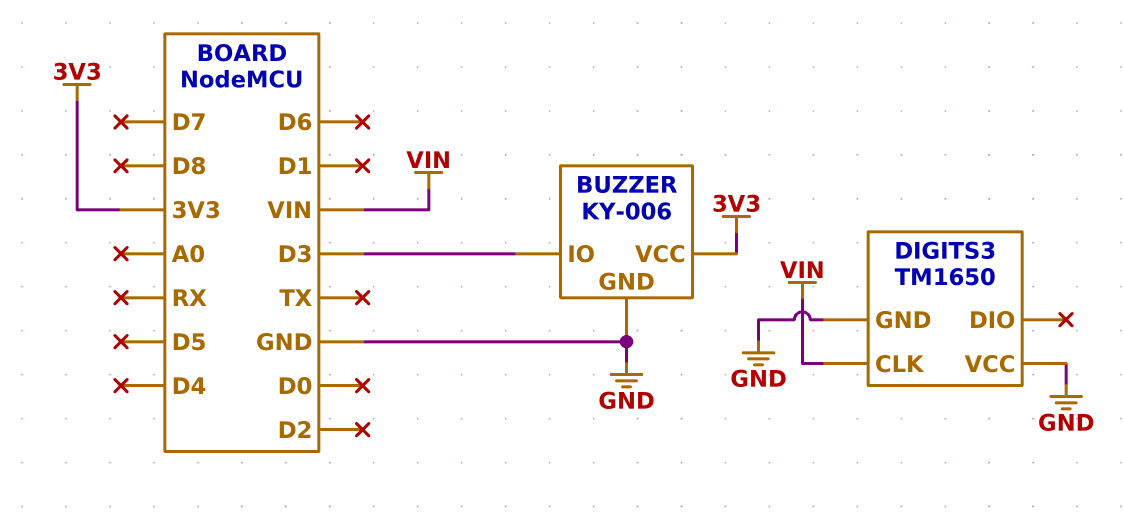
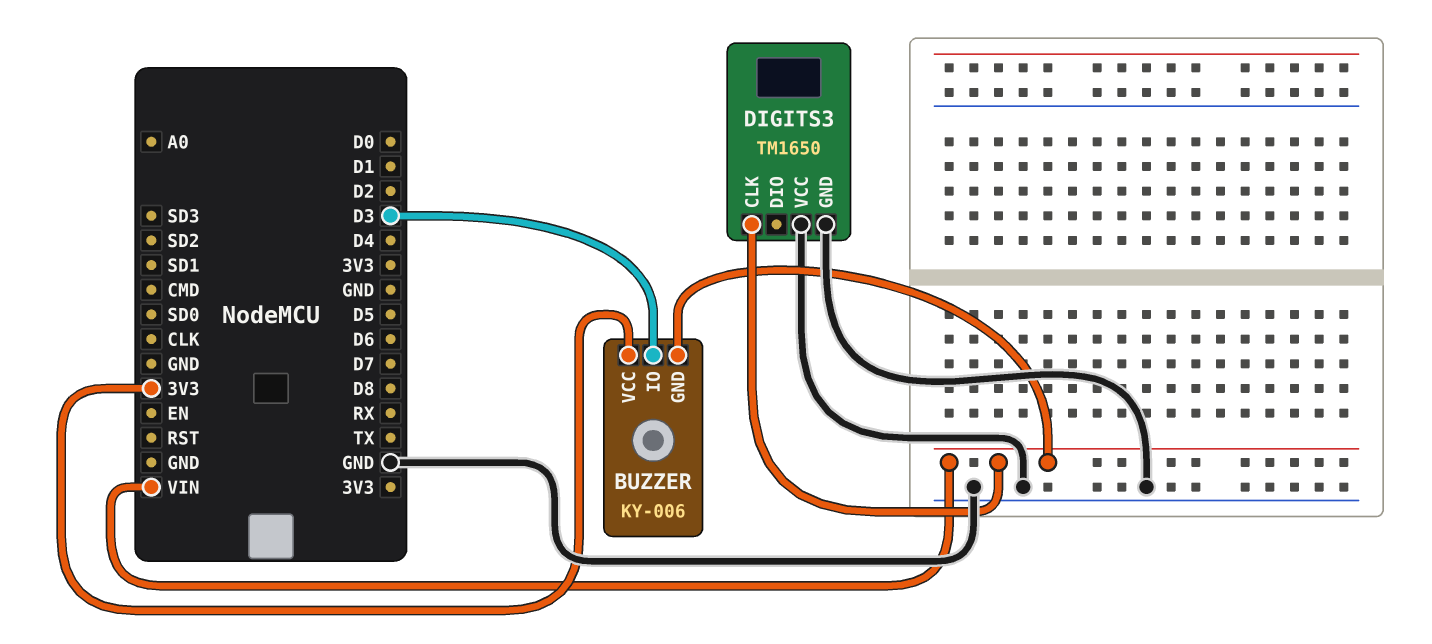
BUZZER pin GND: GND -> VIN

